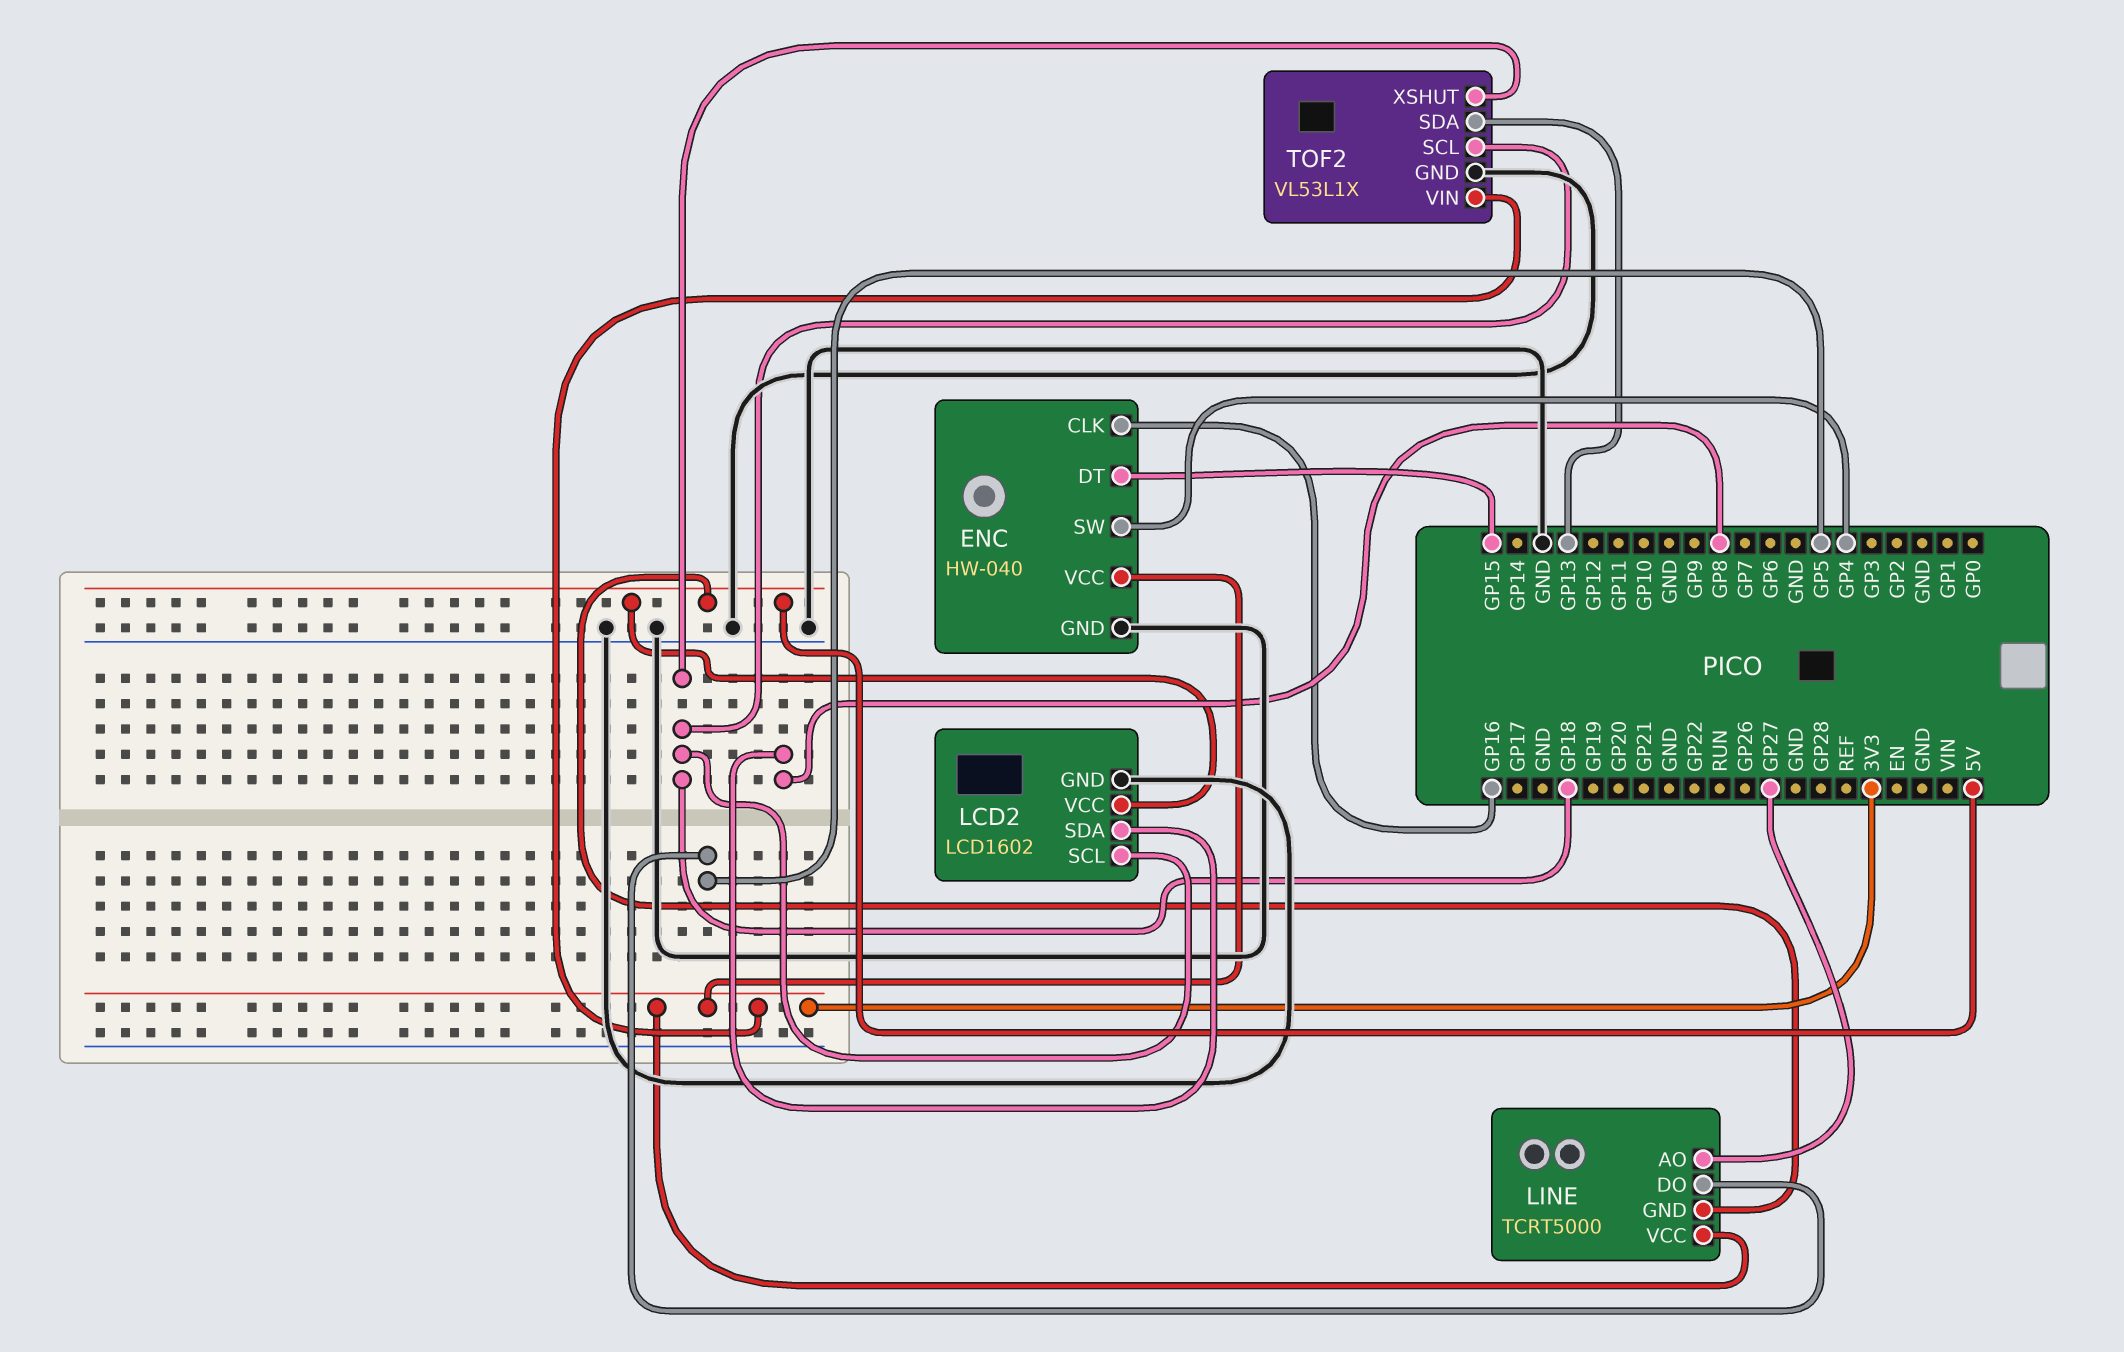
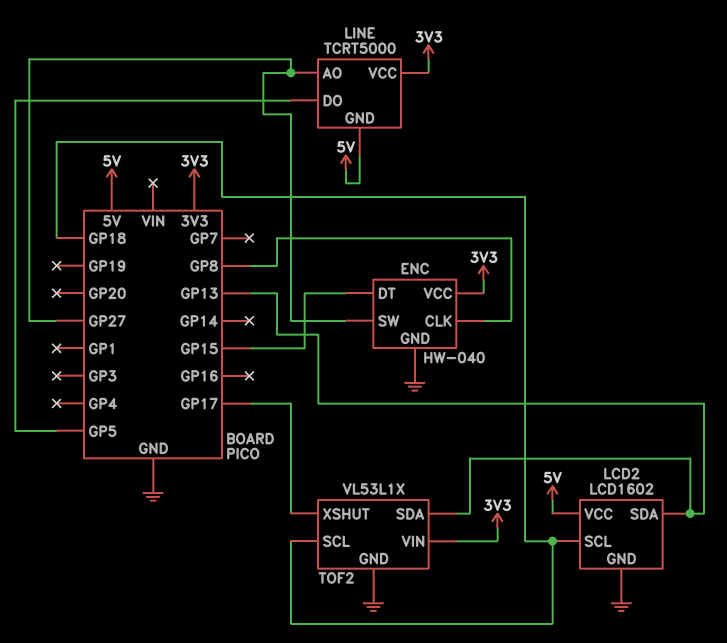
ENC pin CLK: GP16 -> GP8
ENC pin SW: GP4 -> GP27
LCD2 pin SDA: GP8 -> GP13
TOF2 pin XSHUT: GP18 -> GP17

